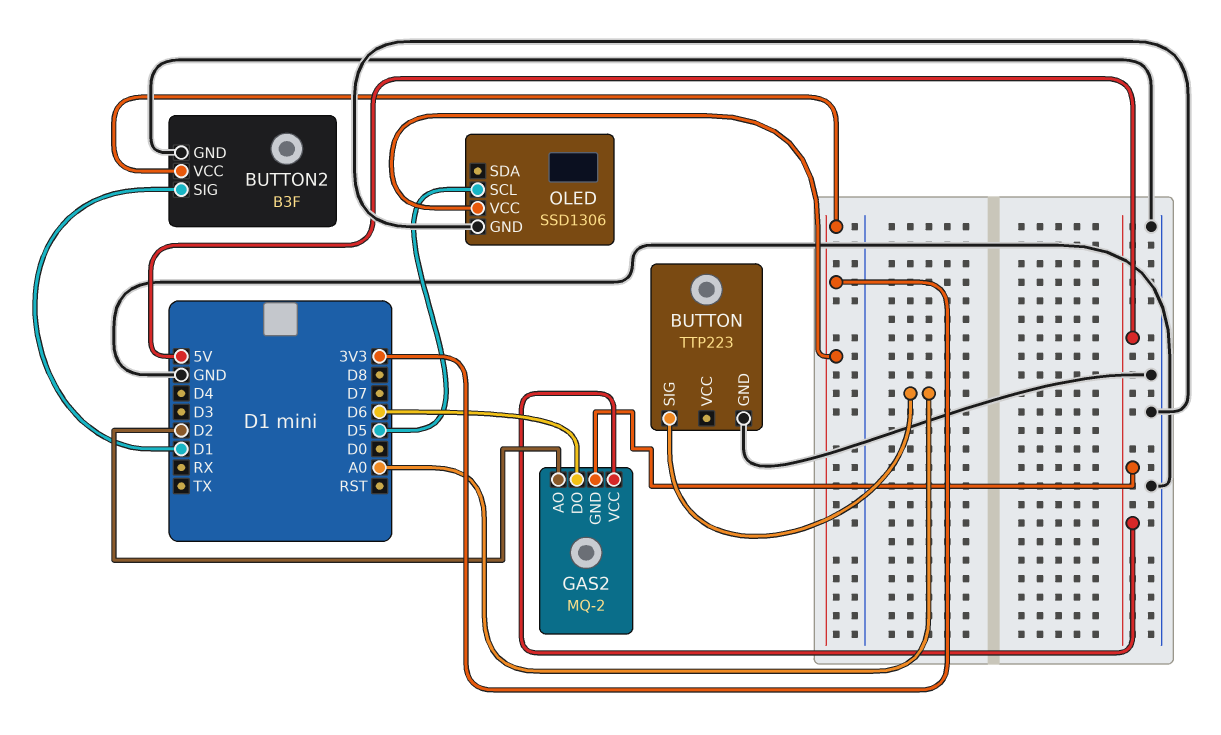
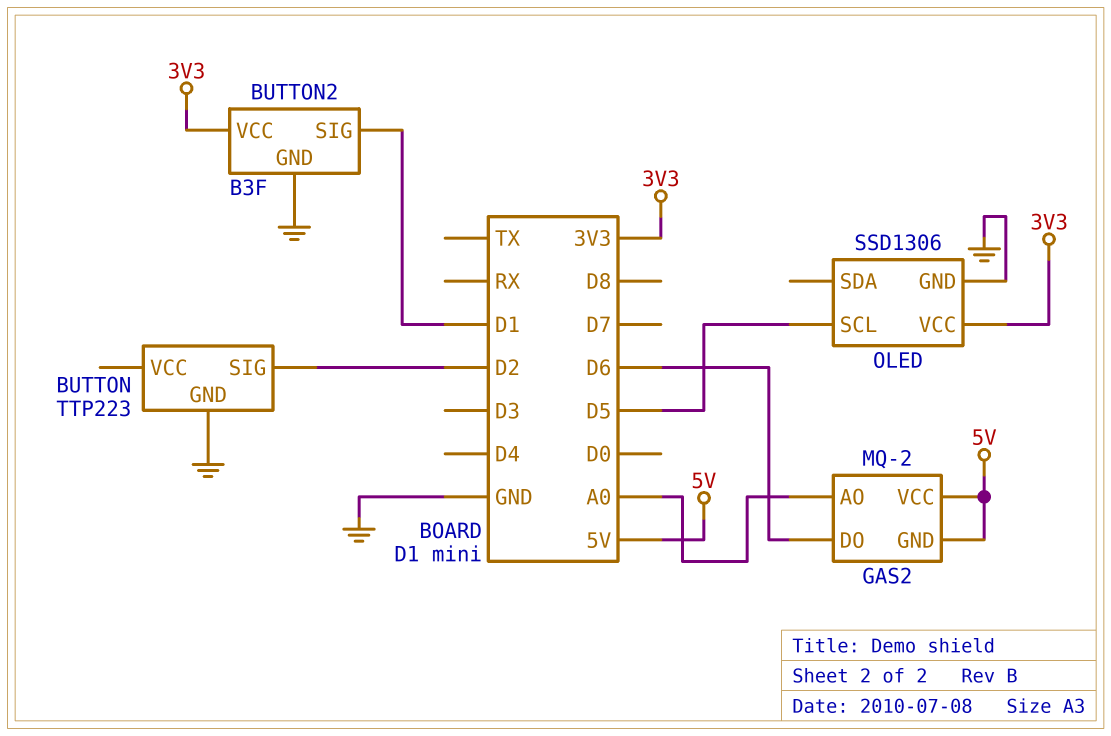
BUTTON pin SIG: A0 -> D2
GAS2 pin AO: D2 -> A0

